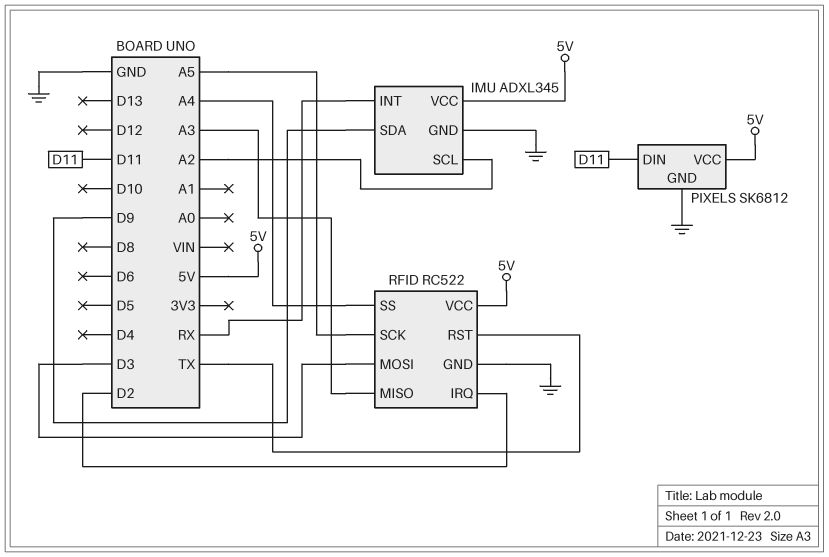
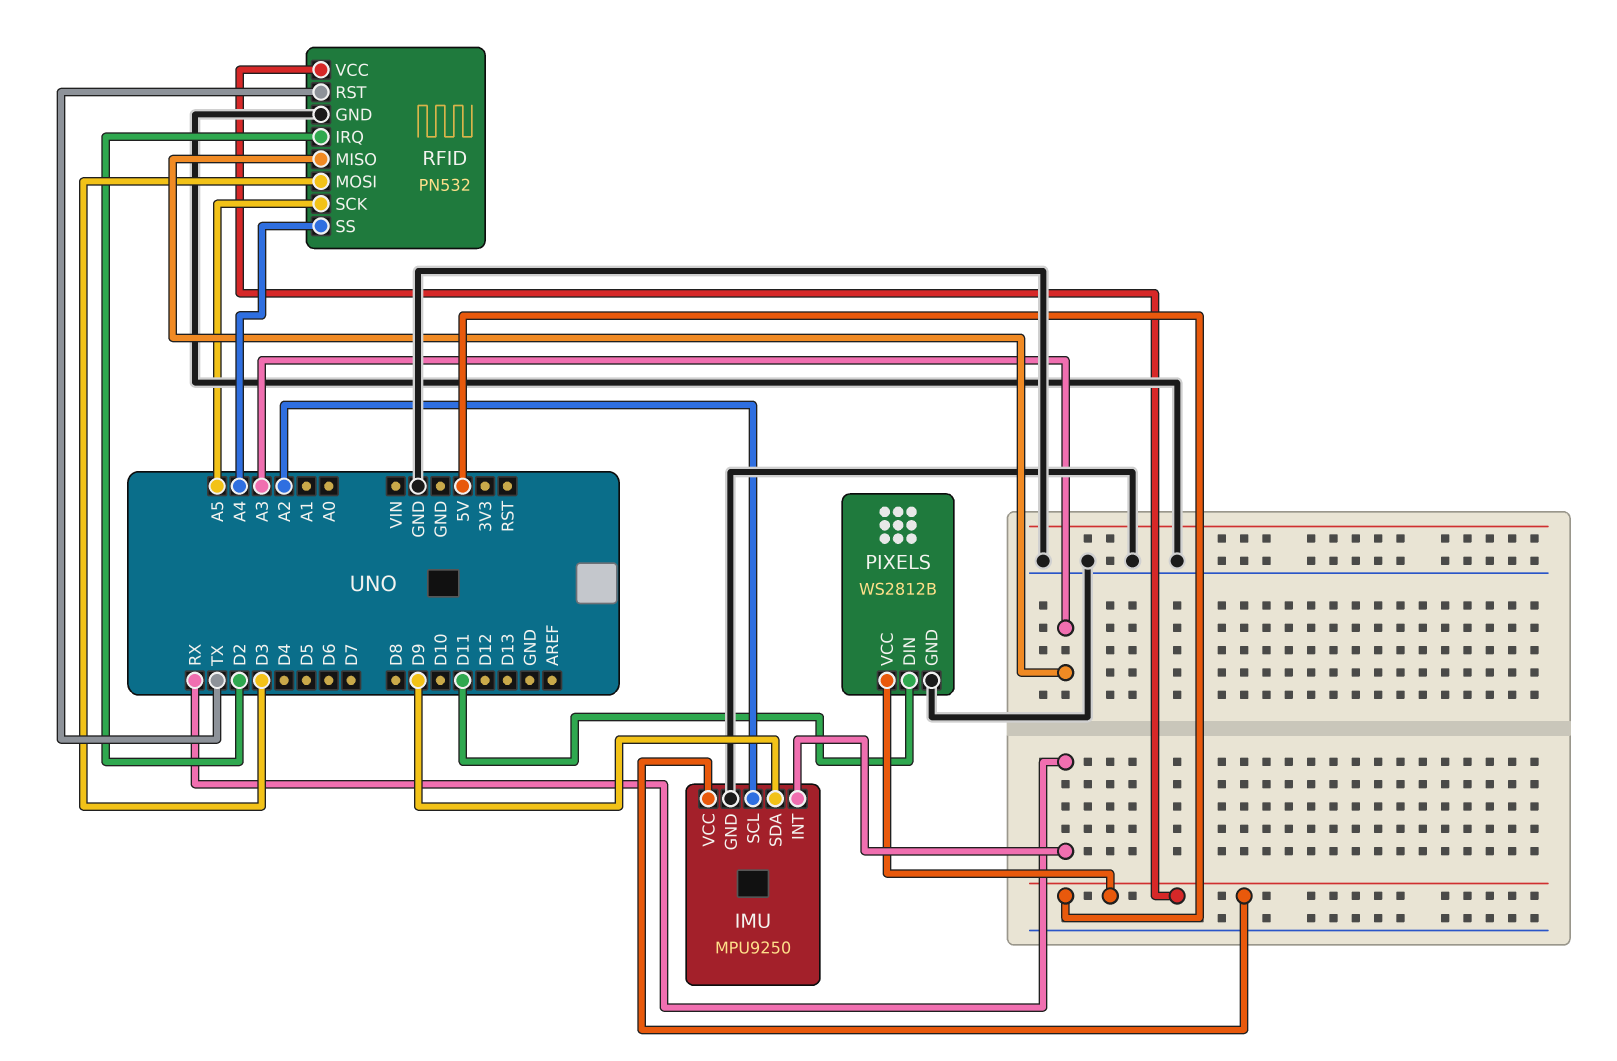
IMU: ADXL345 -> MPU9250
PIXELS: SK6812 -> WS2812B
RFID: RC522 -> PN532

